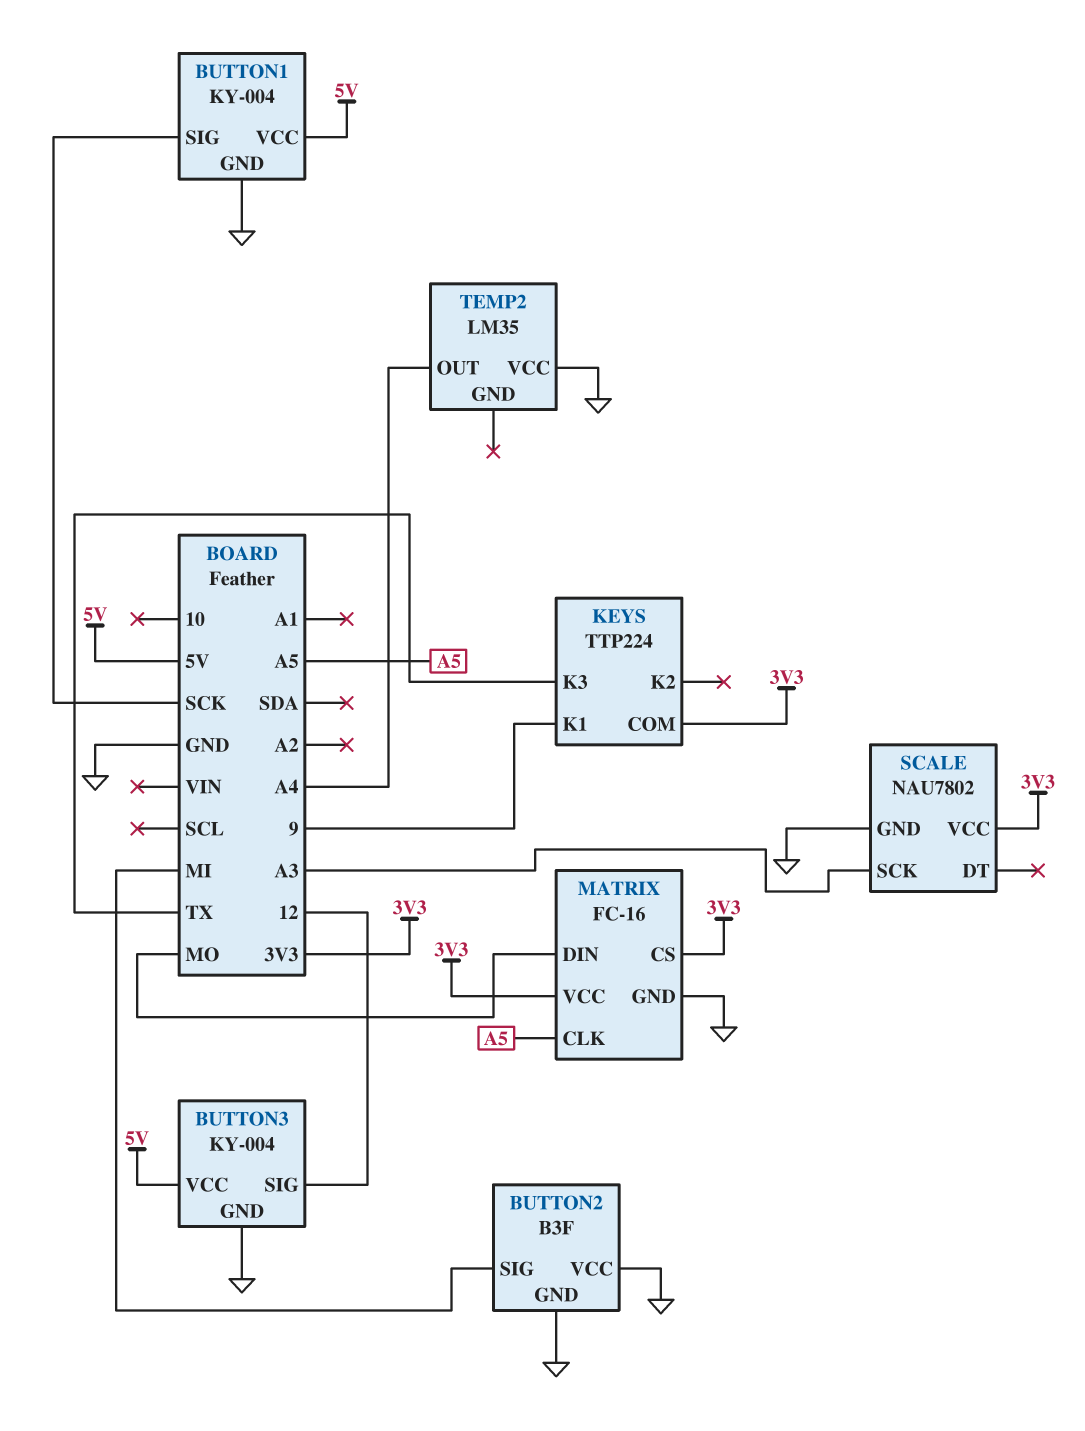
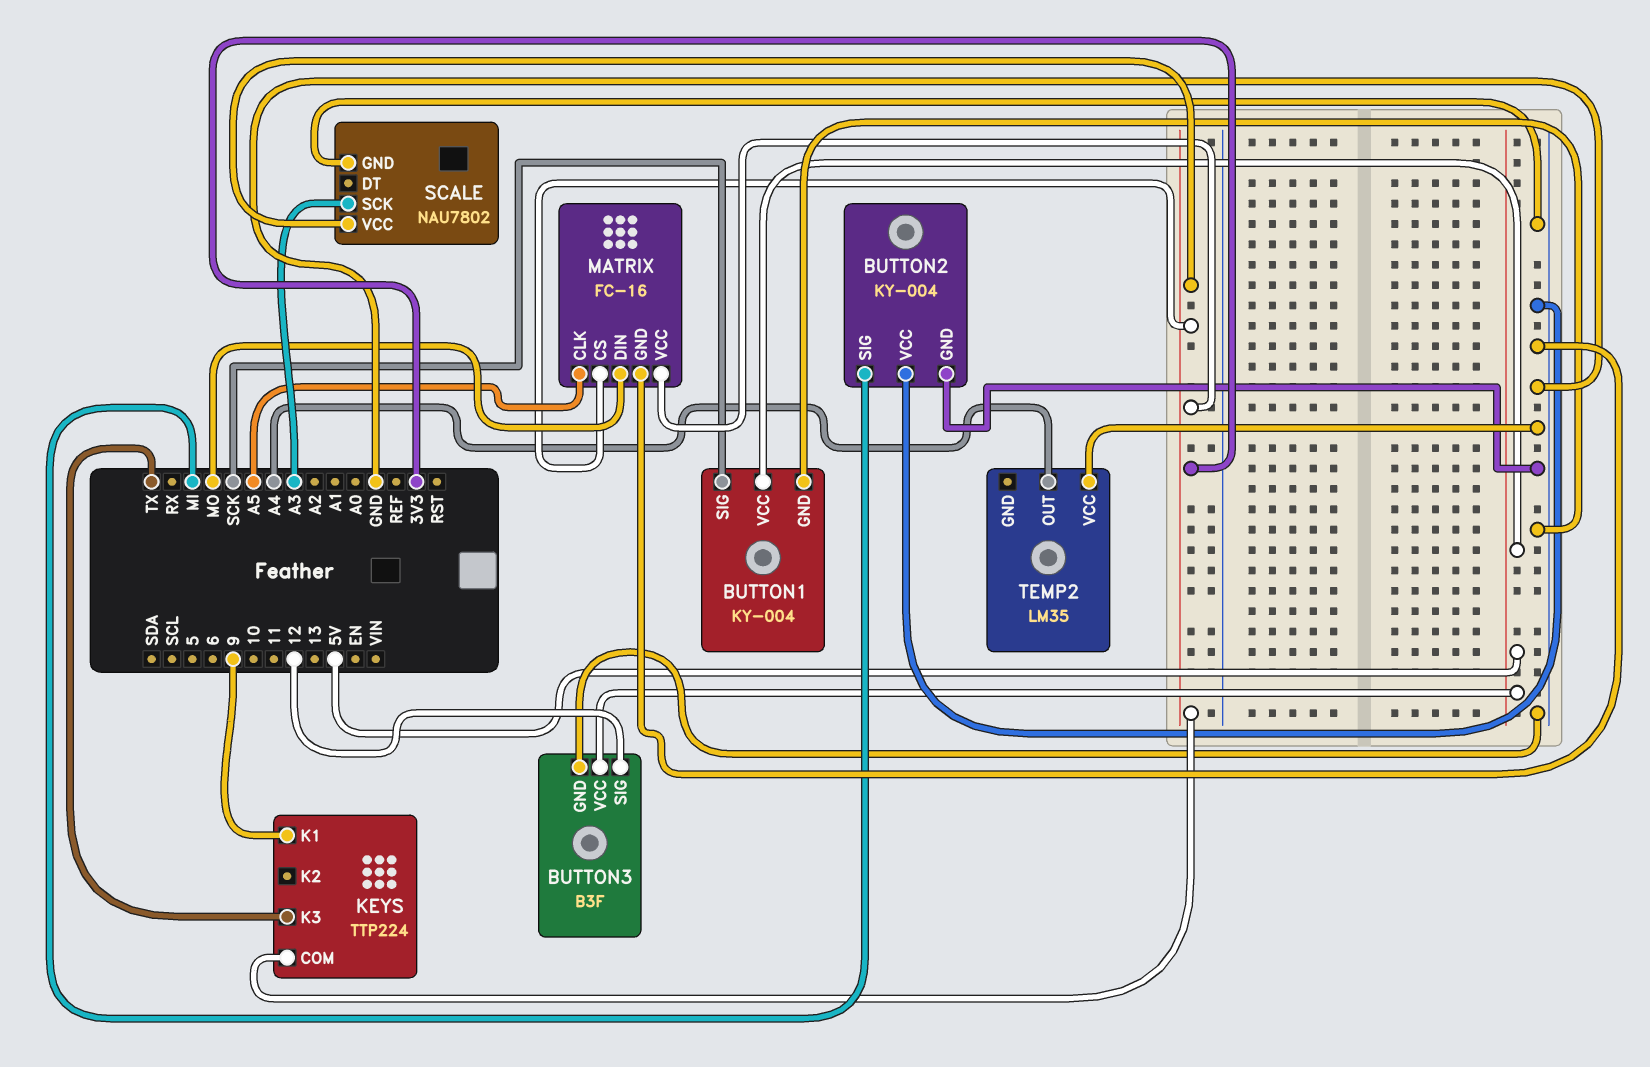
BUTTON2: B3F -> KY-004
BUTTON3: KY-004 -> B3F

